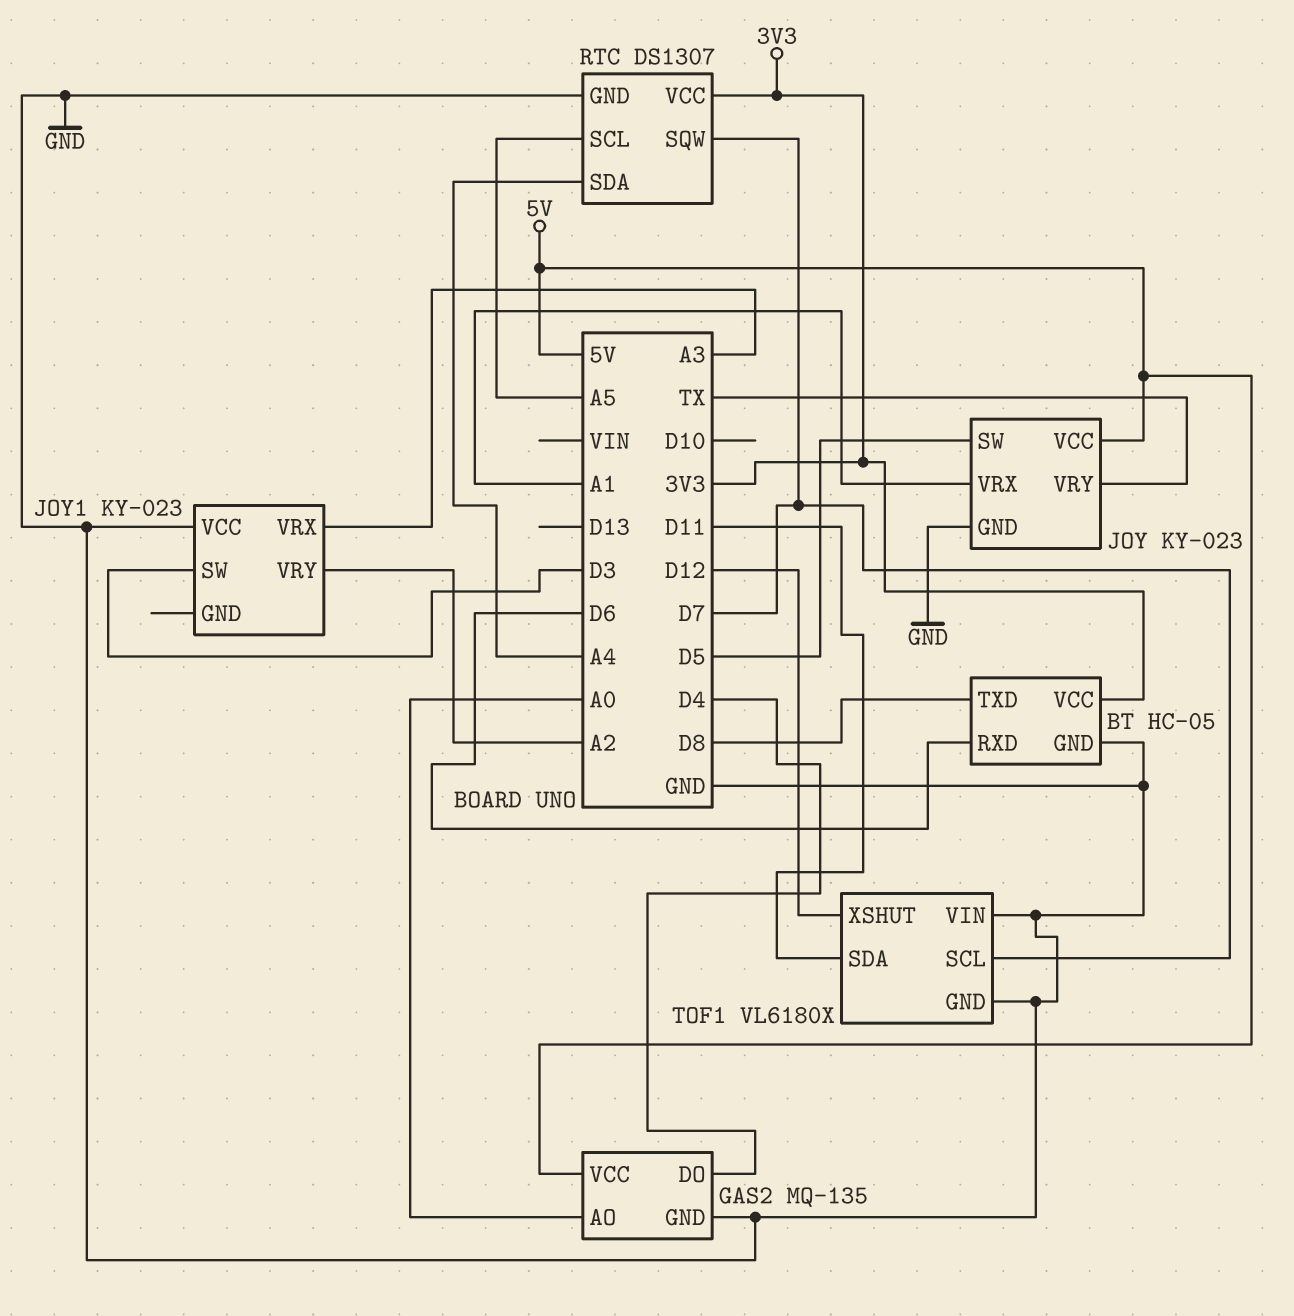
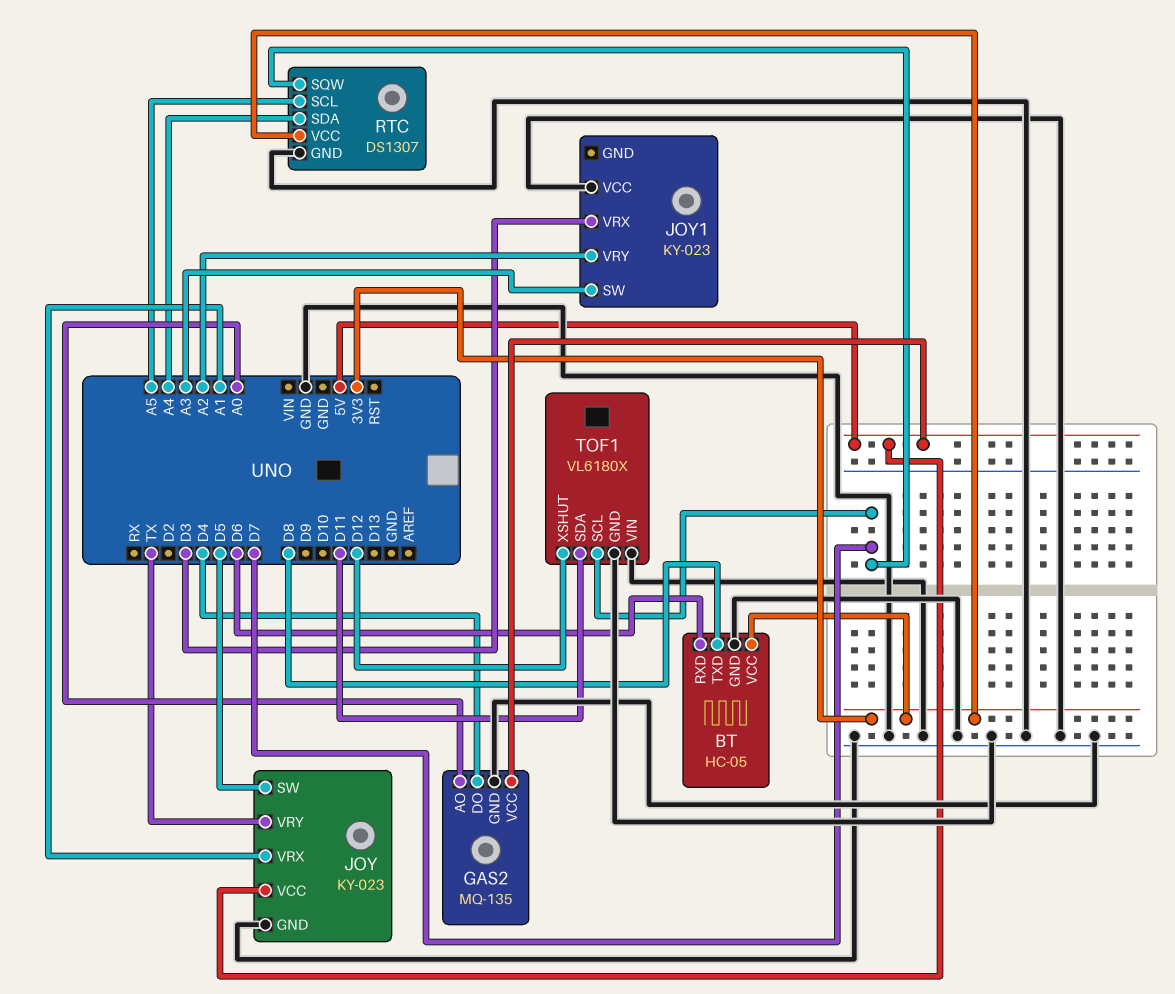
JOY1 pin SW: D3 -> A3
JOY1 pin VRX: A3 -> D3

